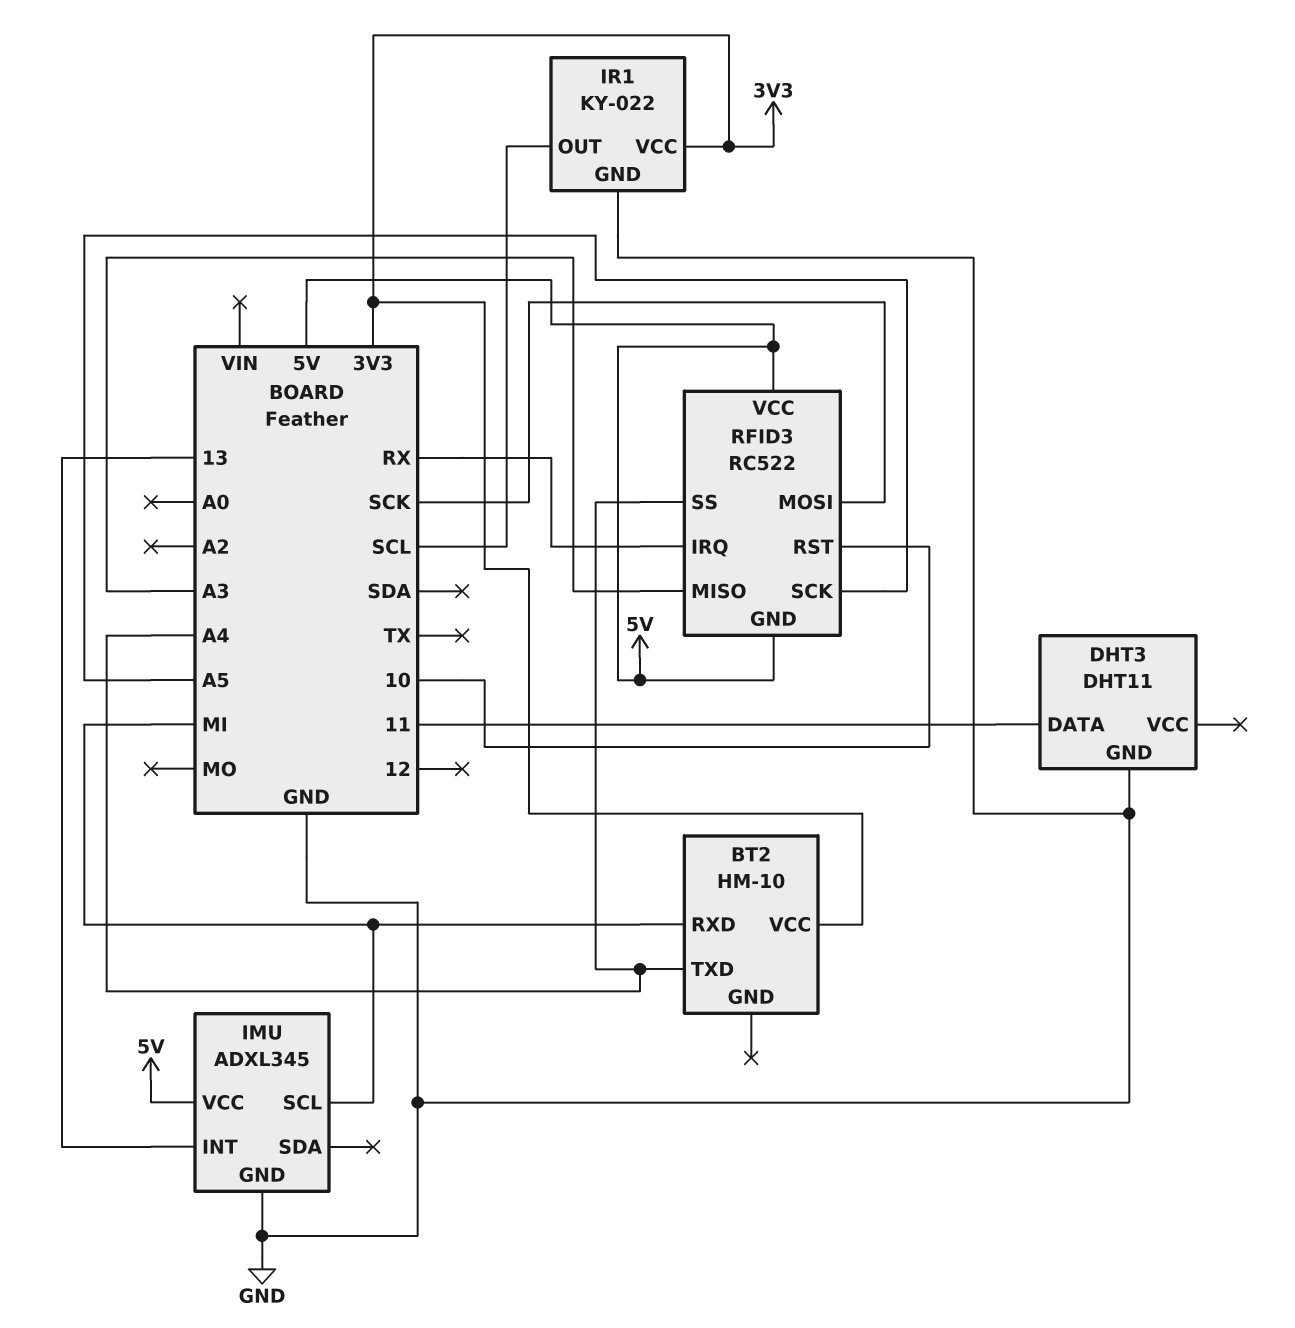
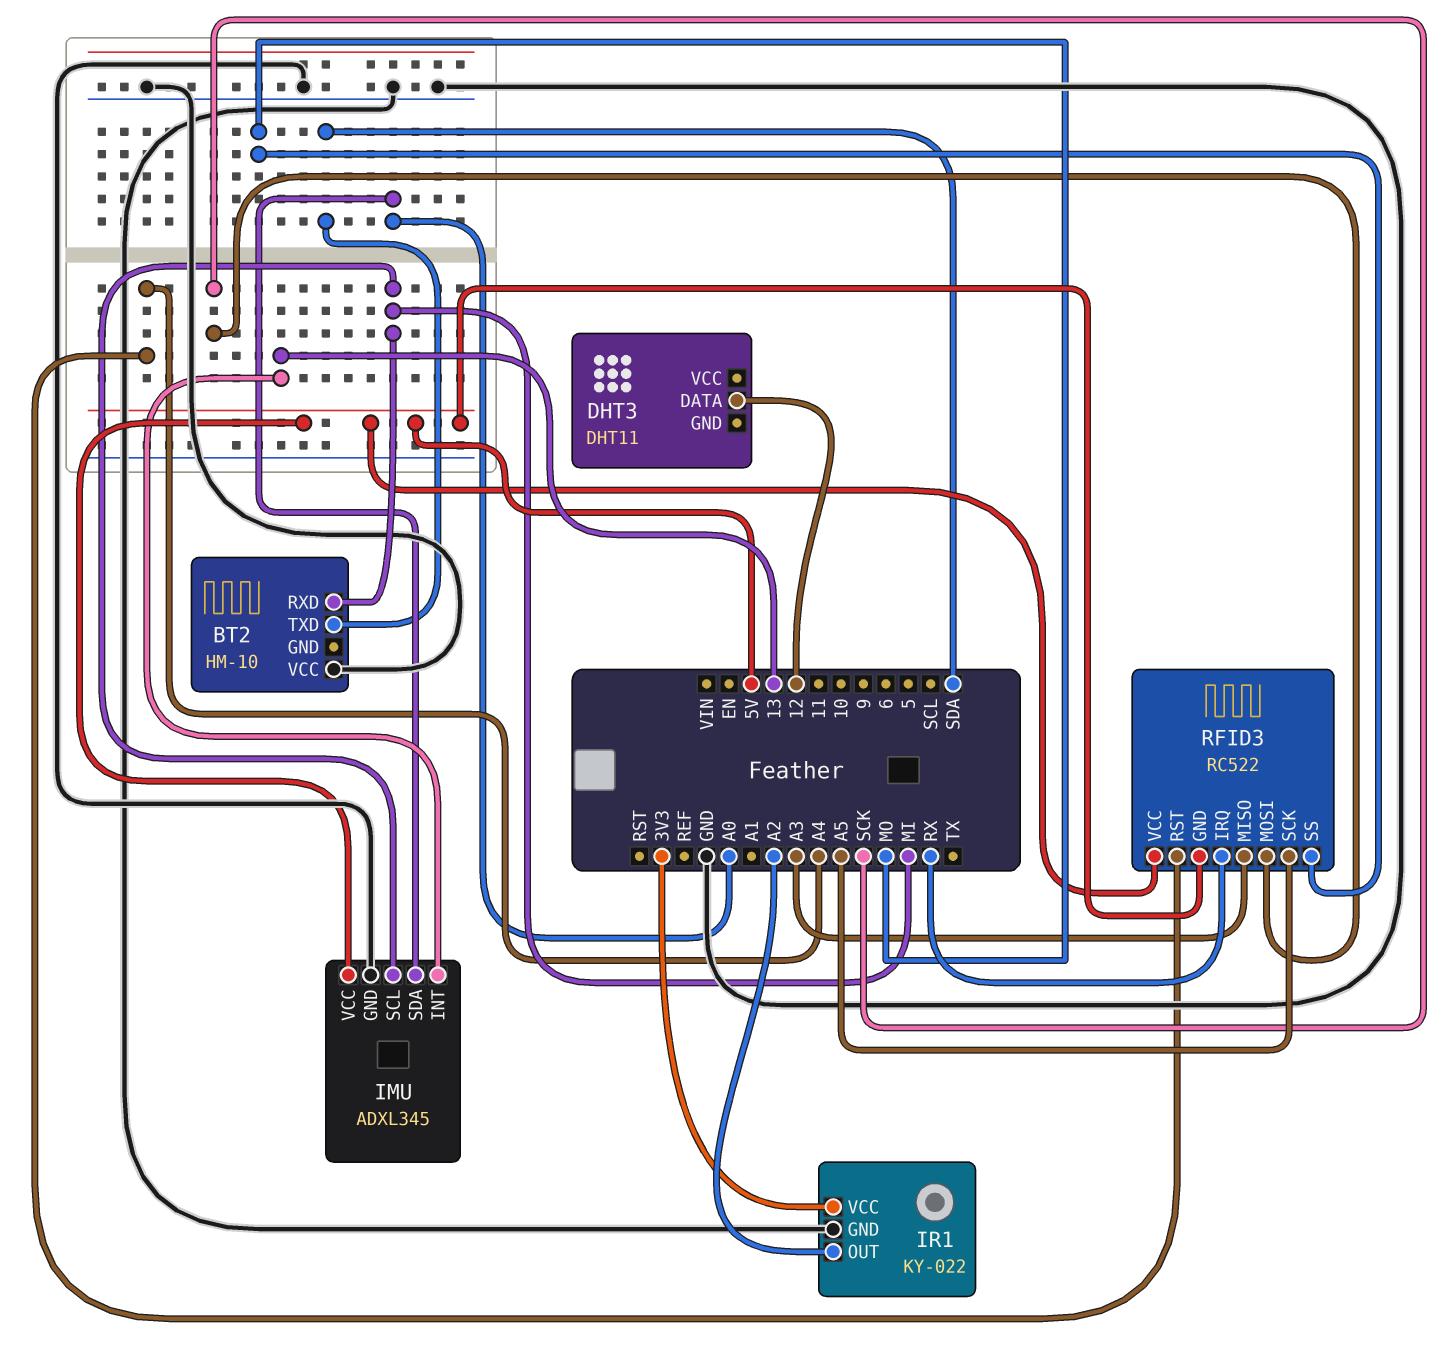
BT2 pin TXD: A4 -> SDA
BT2 pin VCC: 3V3 -> GND
DHT3 pin DATA: 11 -> 12
DHT3 pin GND: GND -> none
IMU pin SDA: none -> A0
IR1 pin OUT: SCL -> A2
RFID3 pin RST: 10 -> A4
RFID3 pin SS: A4 -> MO

